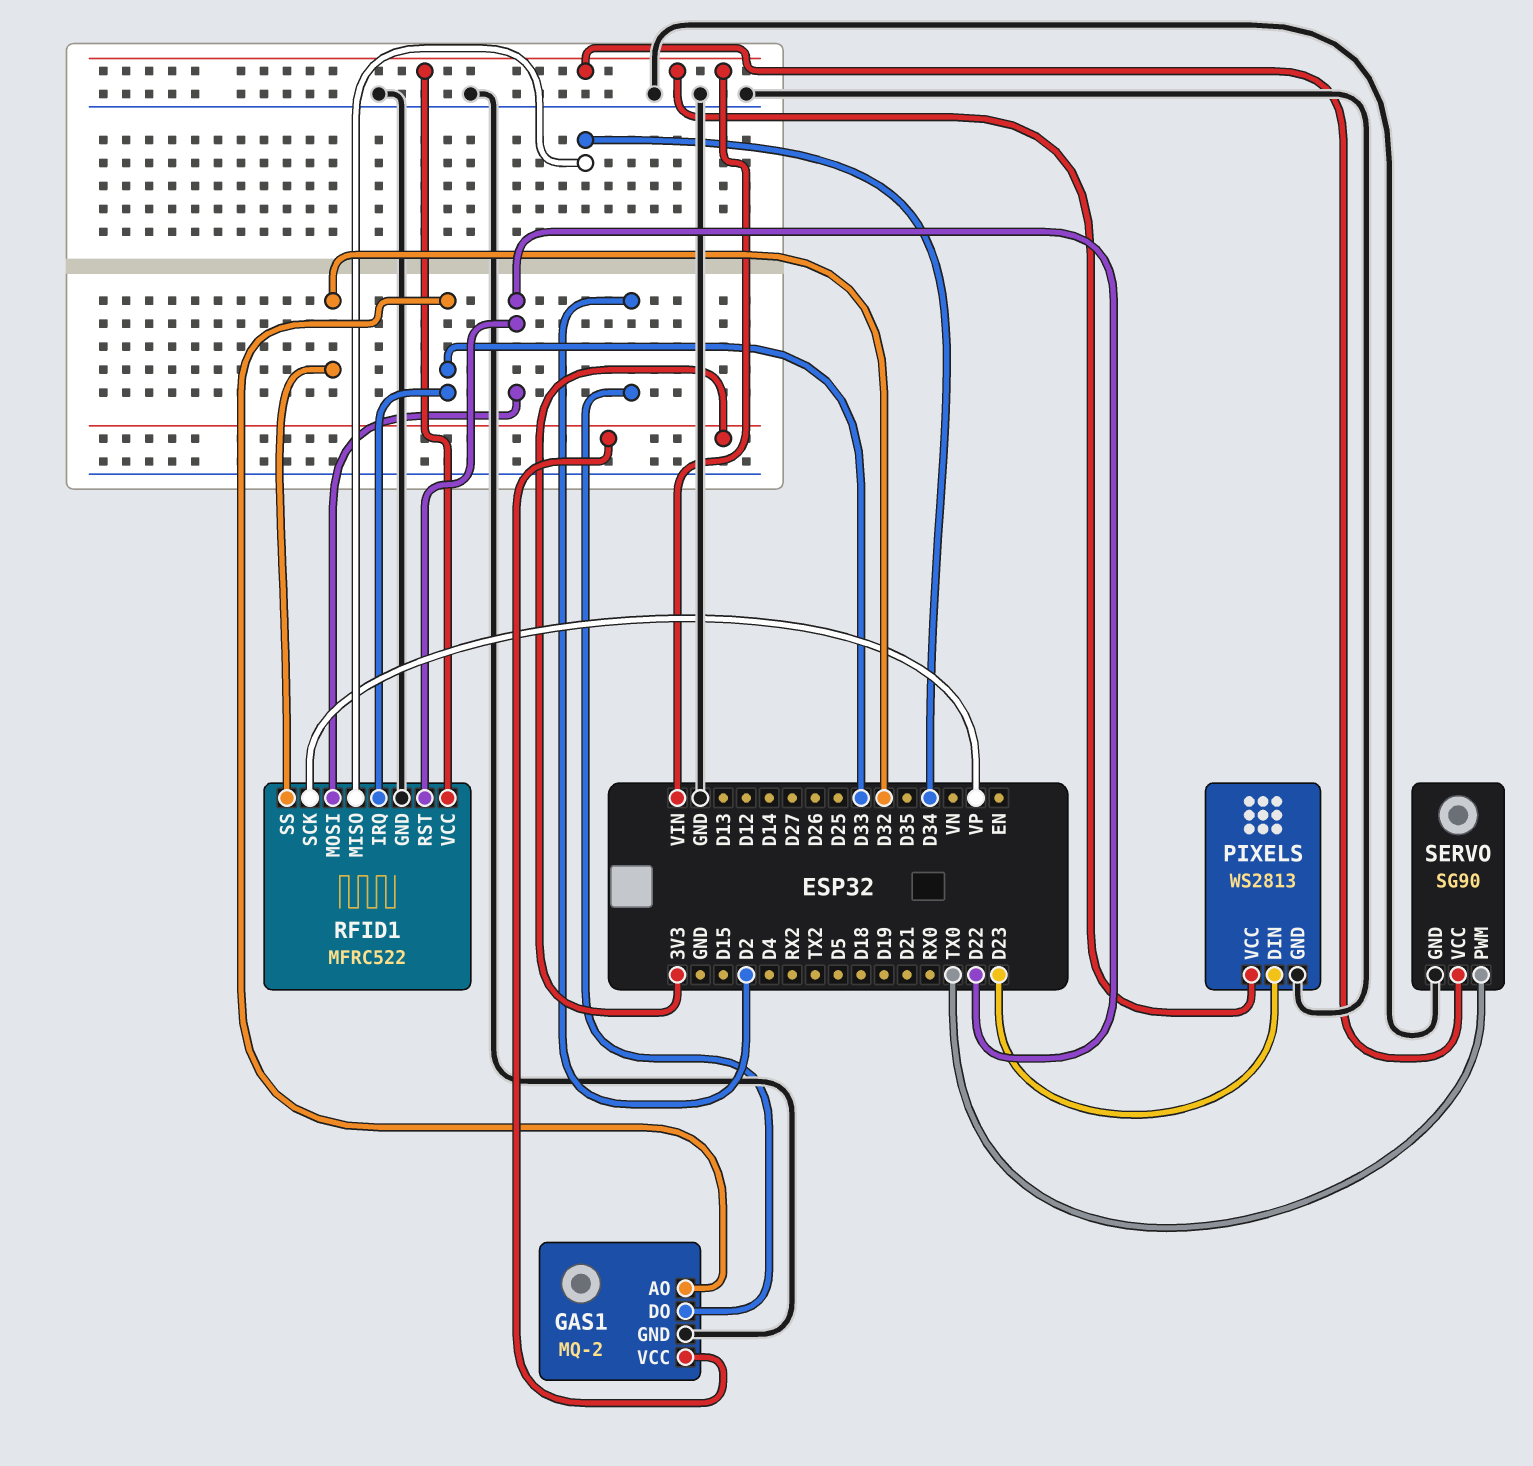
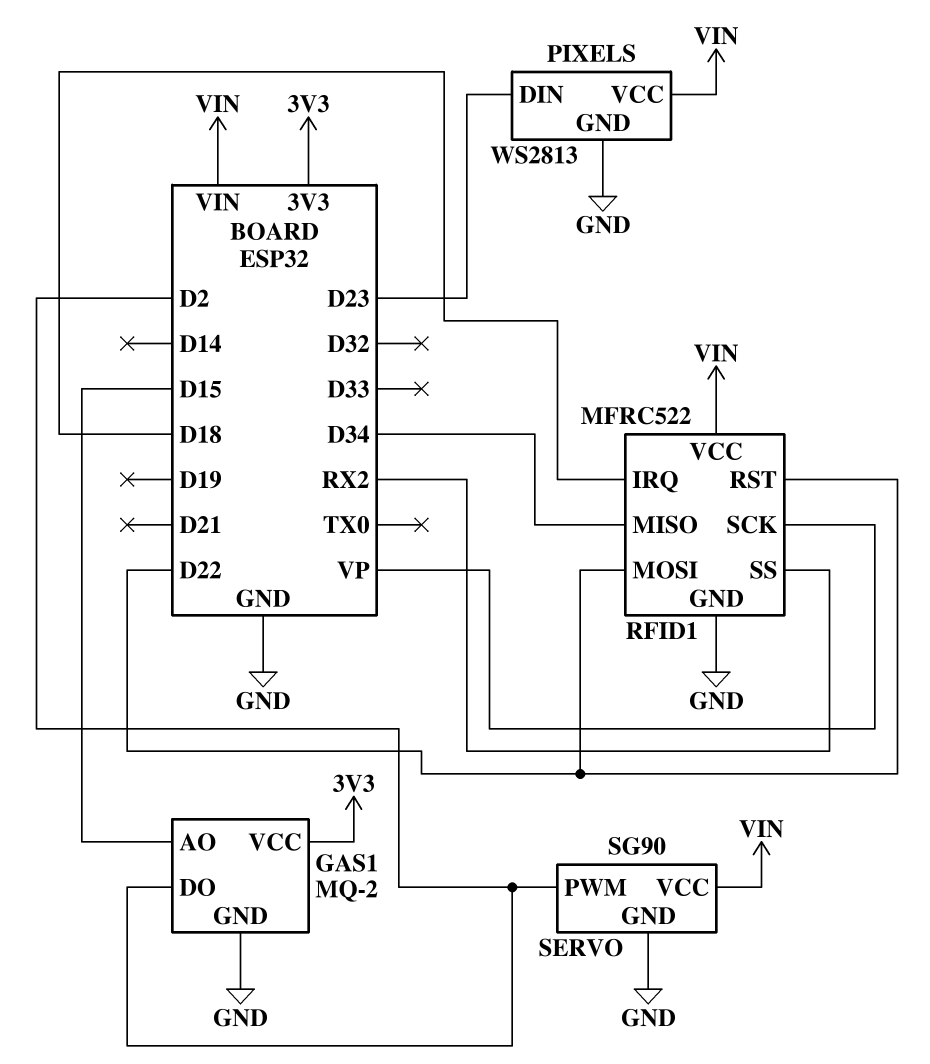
GAS1 pin AO: D33 -> D15
RFID1 pin IRQ: D33 -> D18
RFID1 pin SS: D32 -> RX2
SERVO pin PWM: TX0 -> D2

